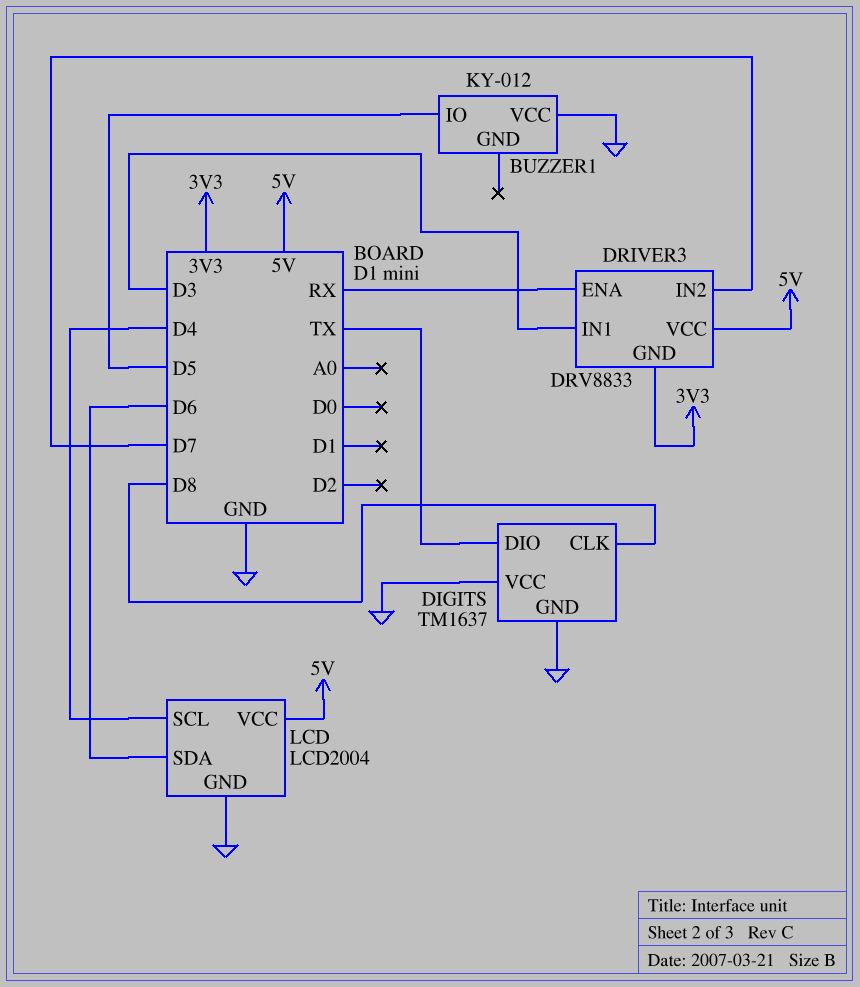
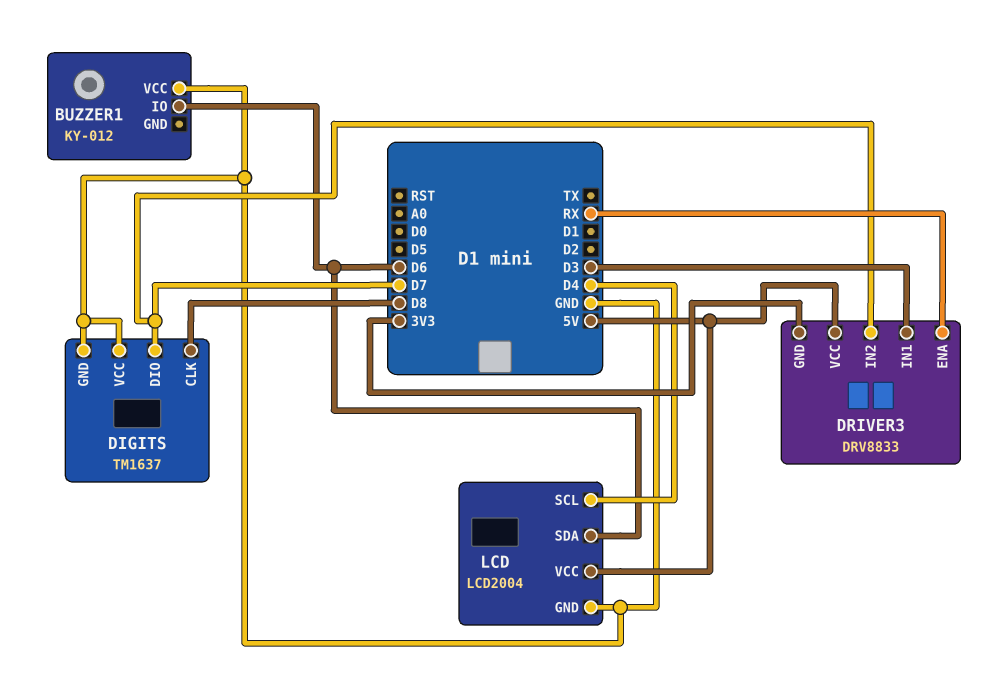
BUZZER1 pin IO: D5 -> D6
DIGITS pin DIO: TX -> D7

